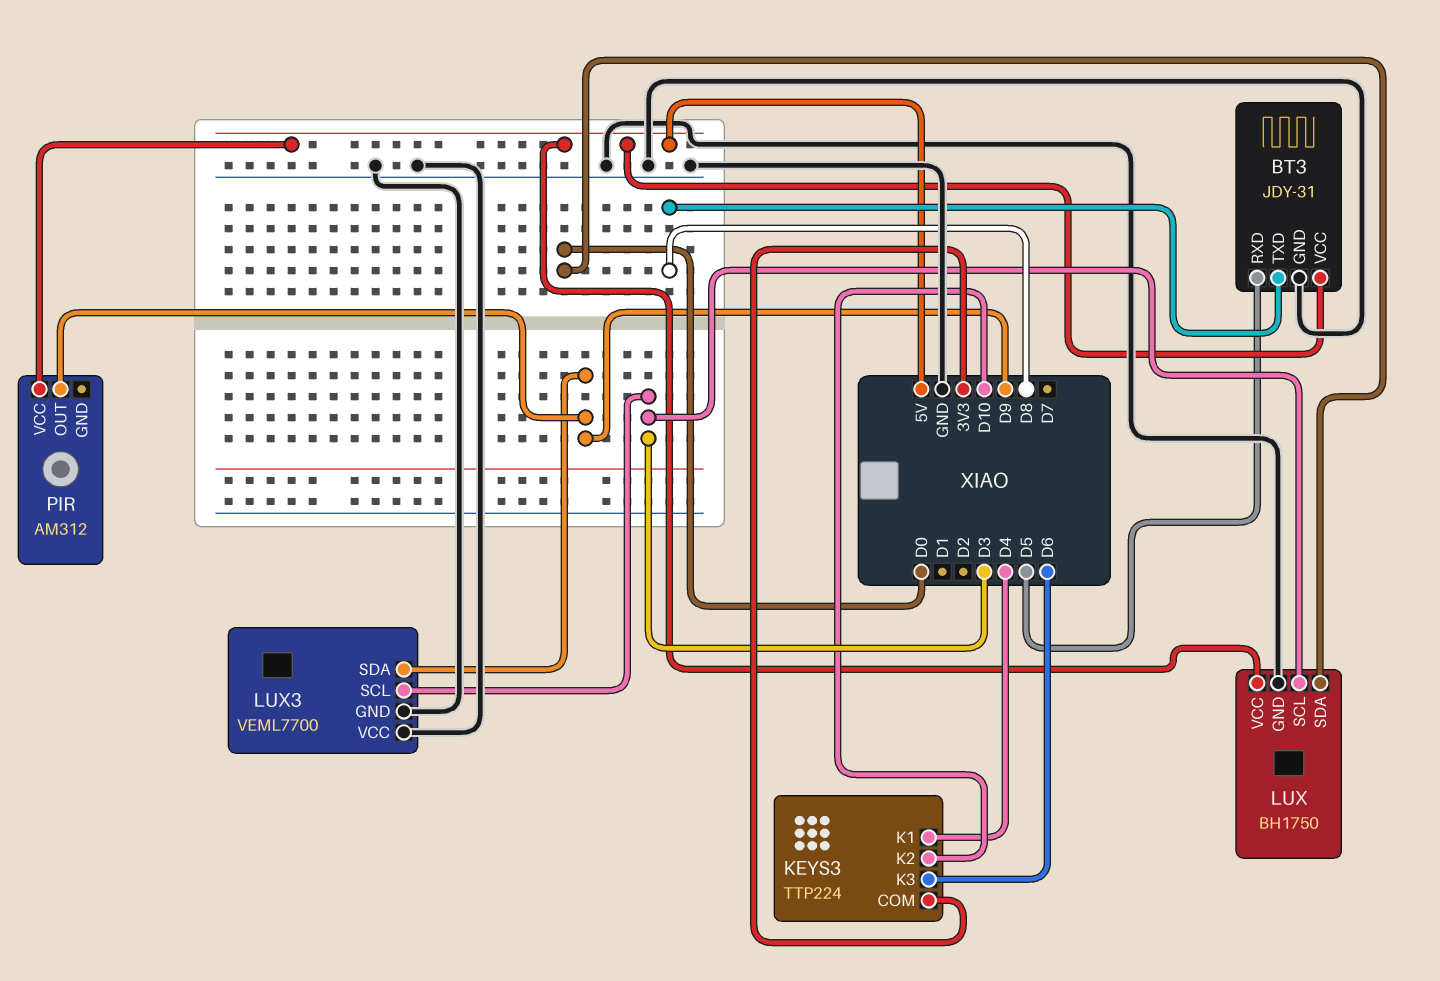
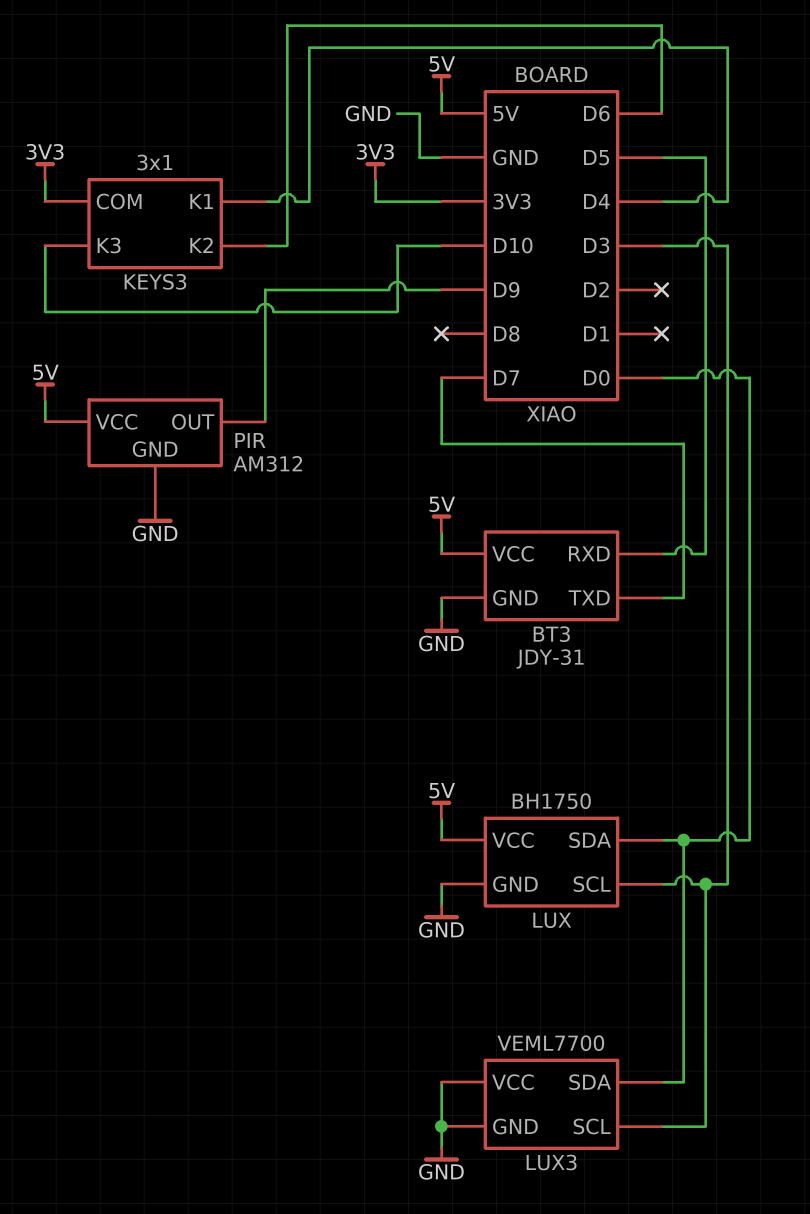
BT3 pin TXD: D8 -> D7
KEYS3: TTP224 -> 3x1
KEYS3 pin K2: D10 -> D6
KEYS3 pin K3: D6 -> D10
LUX3 pin SDA: D9 -> D0
PIR pin GND: none -> GND

